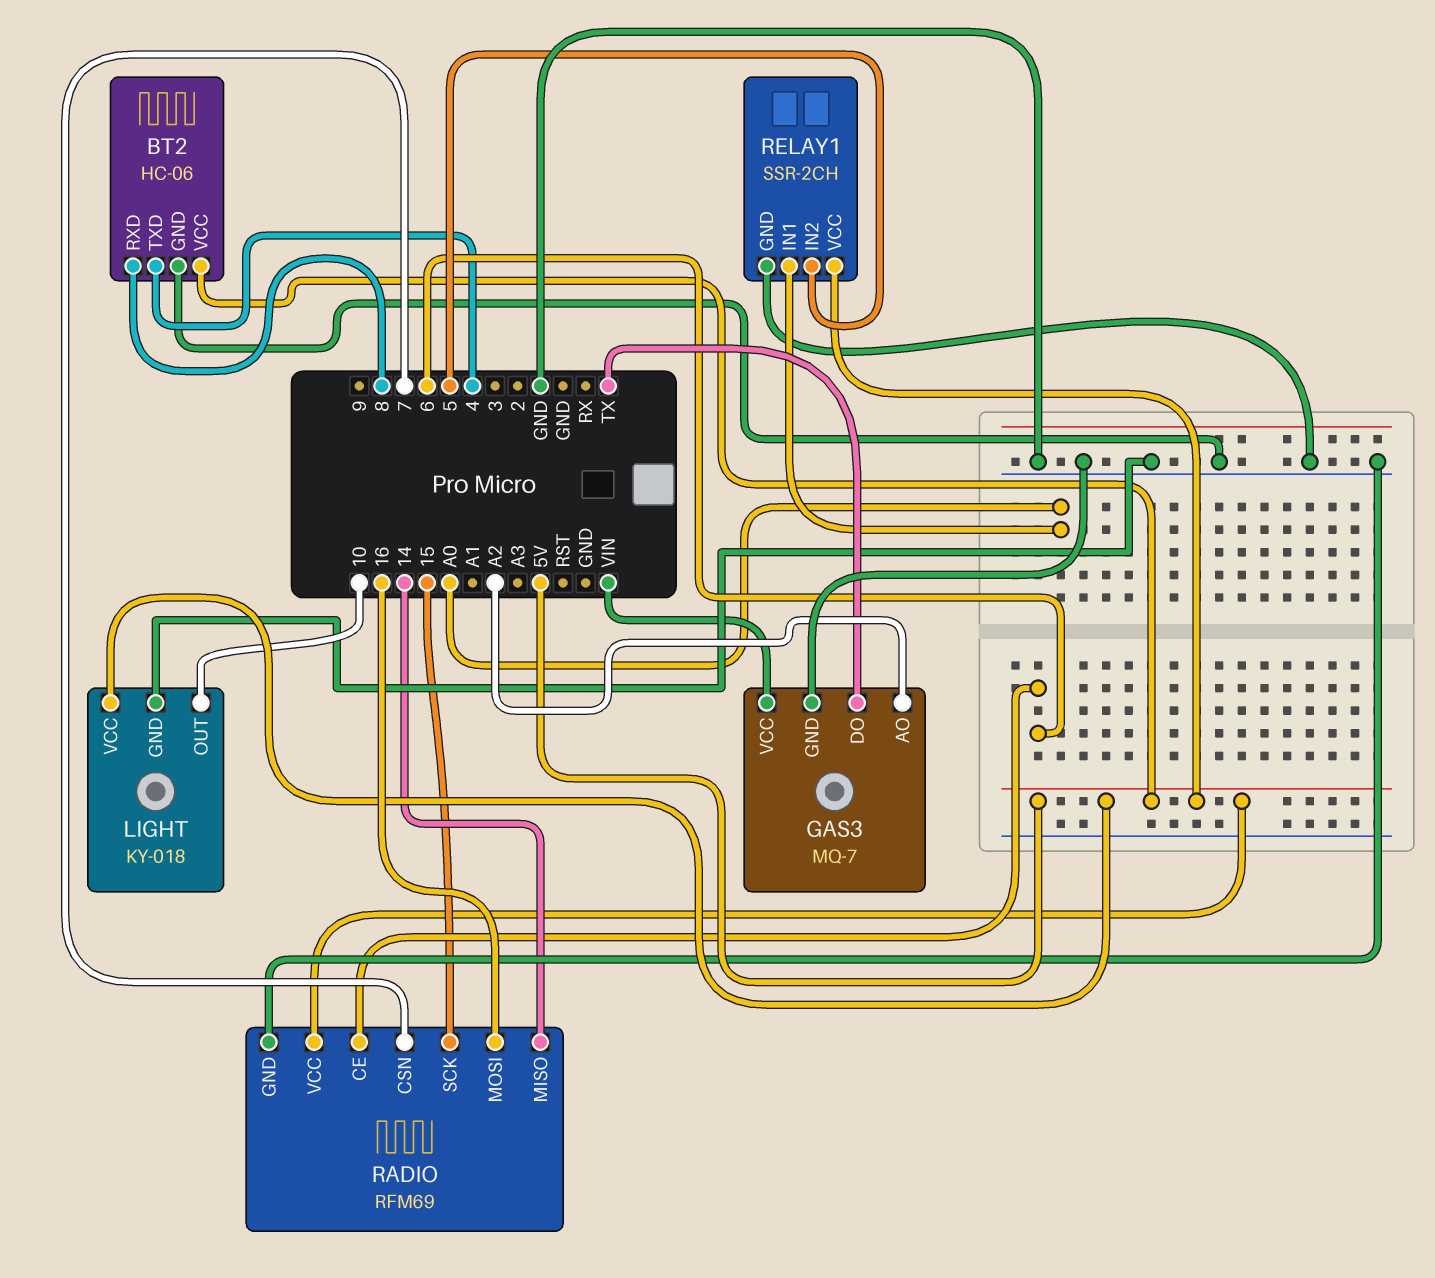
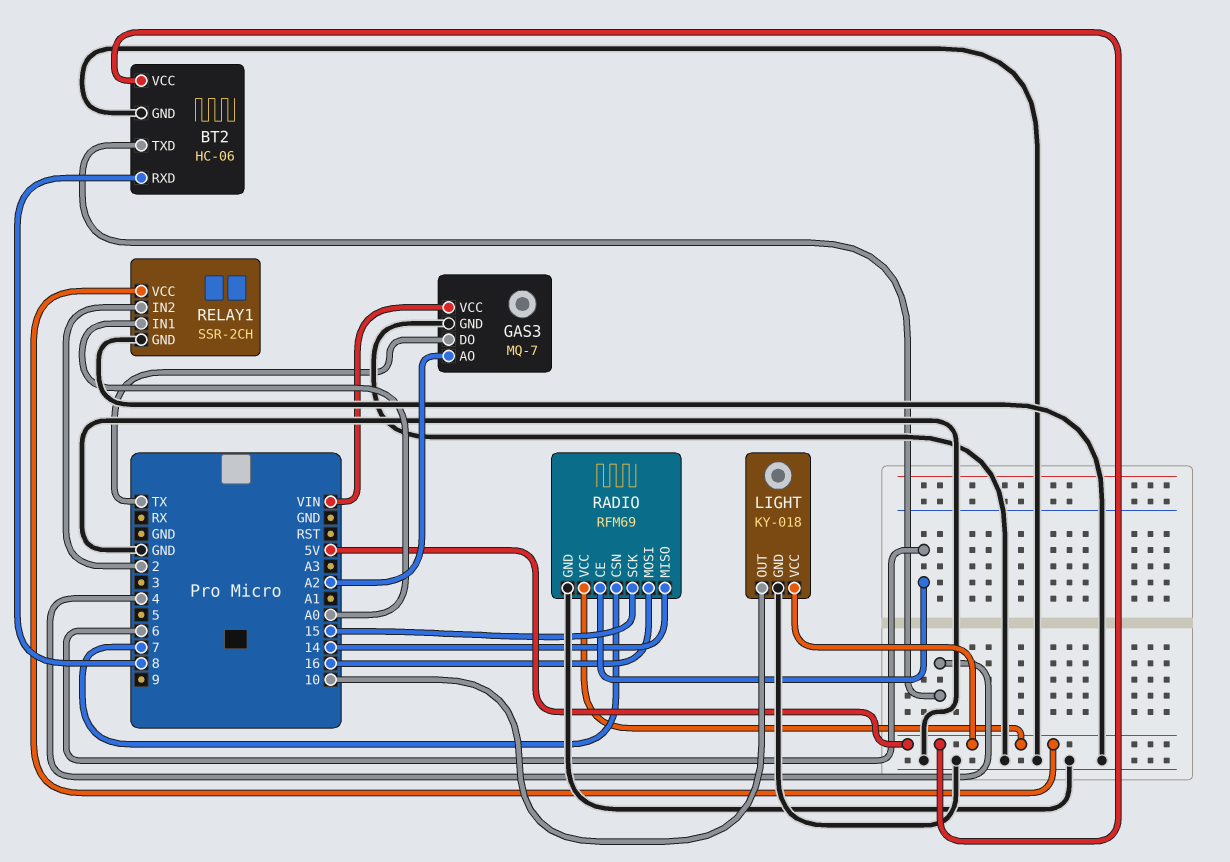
RELAY1 pin IN2: 5 -> 2

